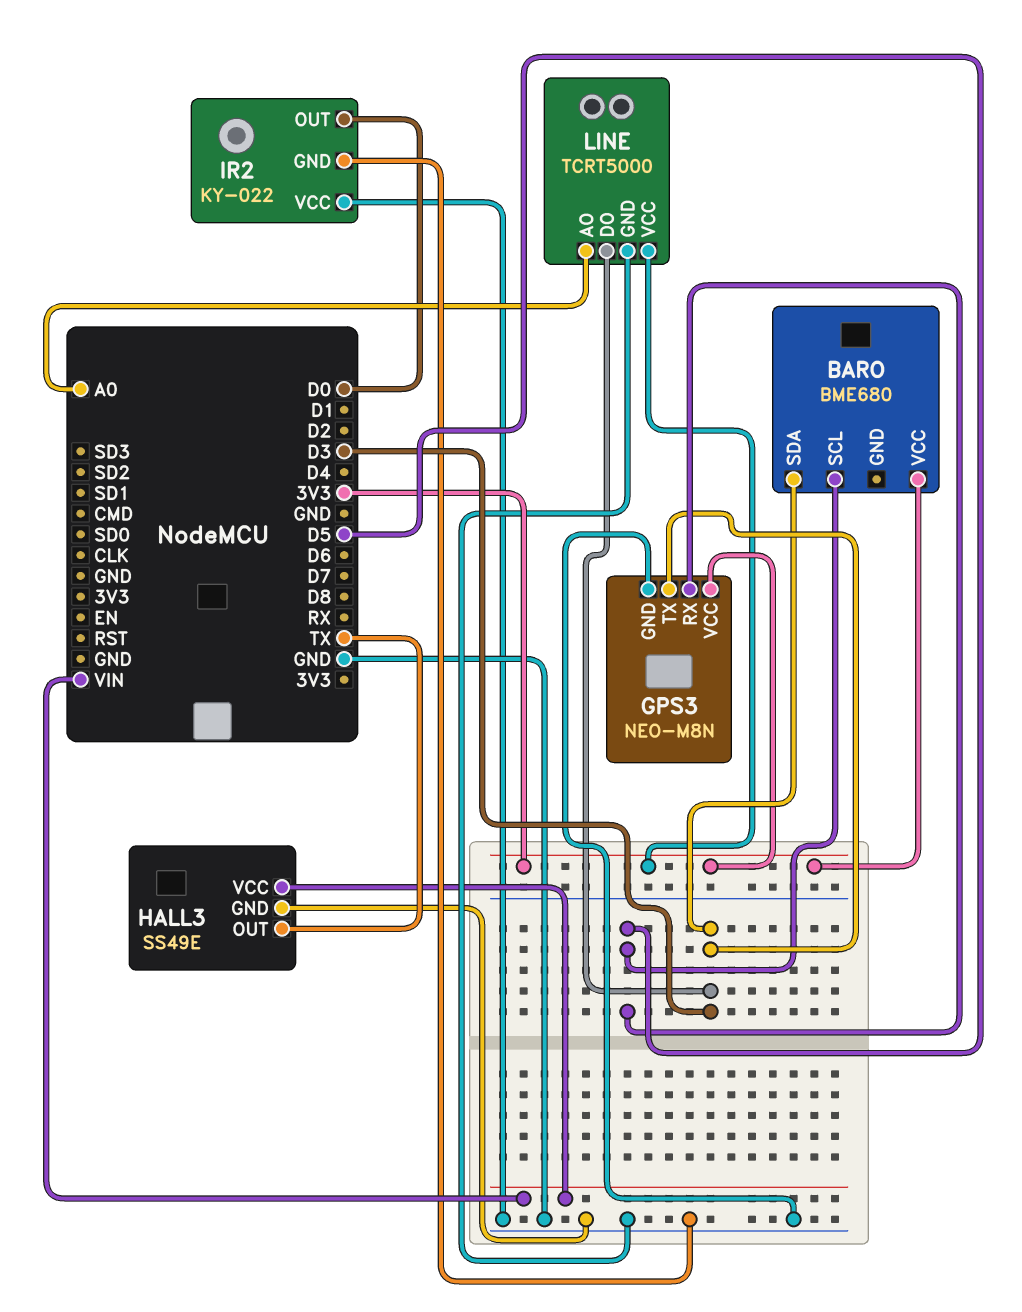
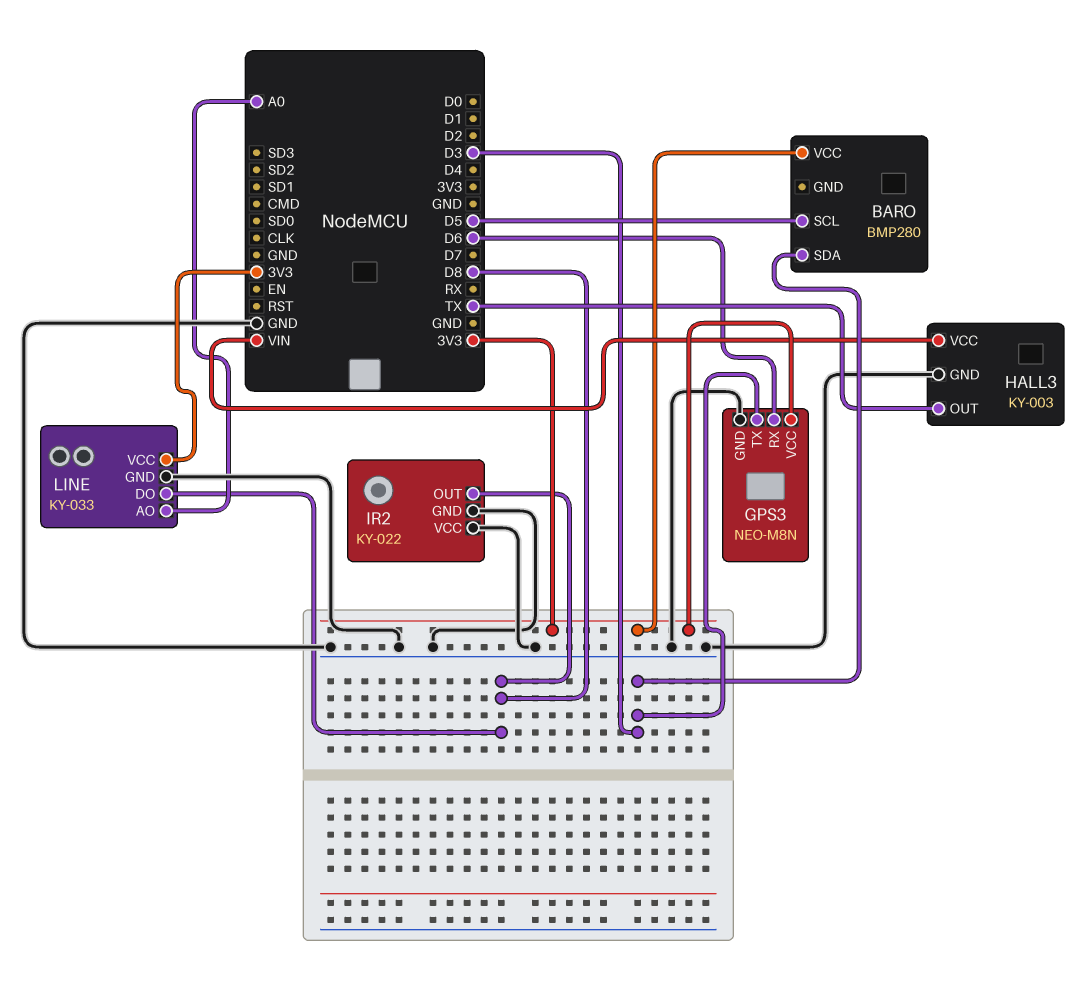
BARO: BME680 -> BMP280
GPS3 pin RX: D5 -> D6
HALL3: SS49E -> KY-003
IR2 pin OUT: D0 -> D8
LINE: TCRT5000 -> KY-033
LINE pin DO: D3 -> D8

